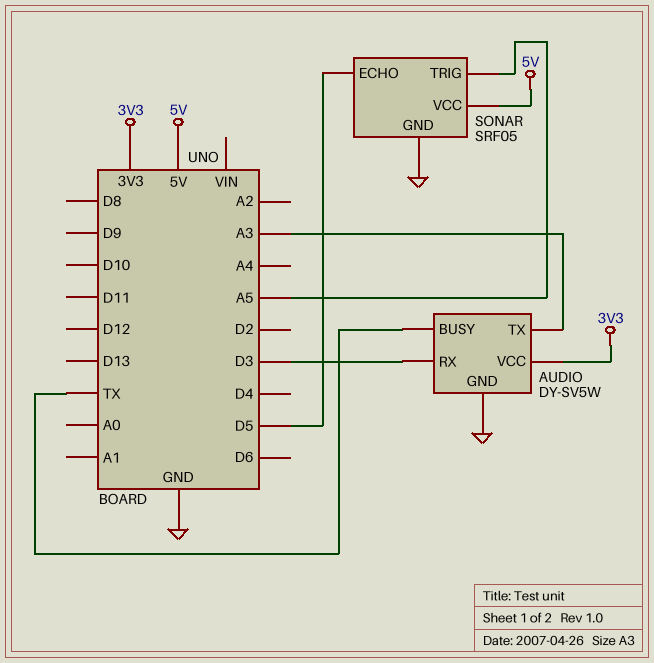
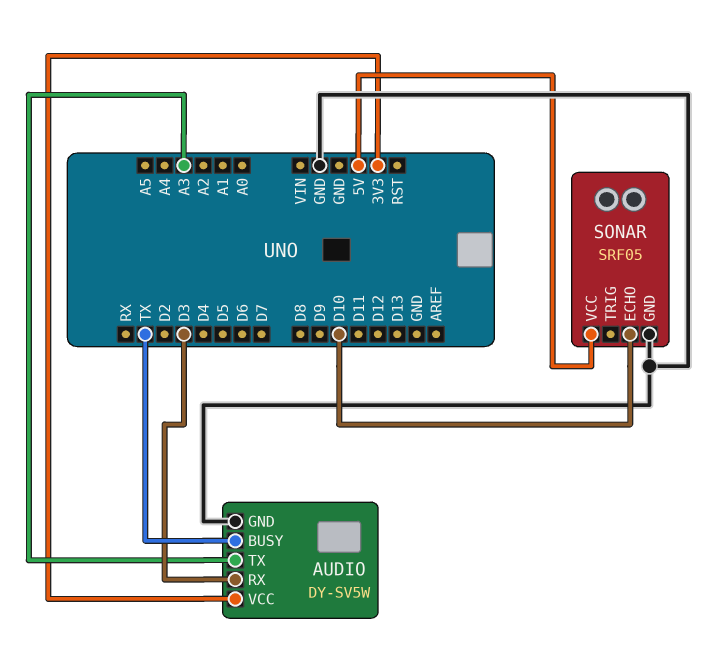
SONAR pin ECHO: D5 -> D10
SONAR pin TRIG: A5 -> none

